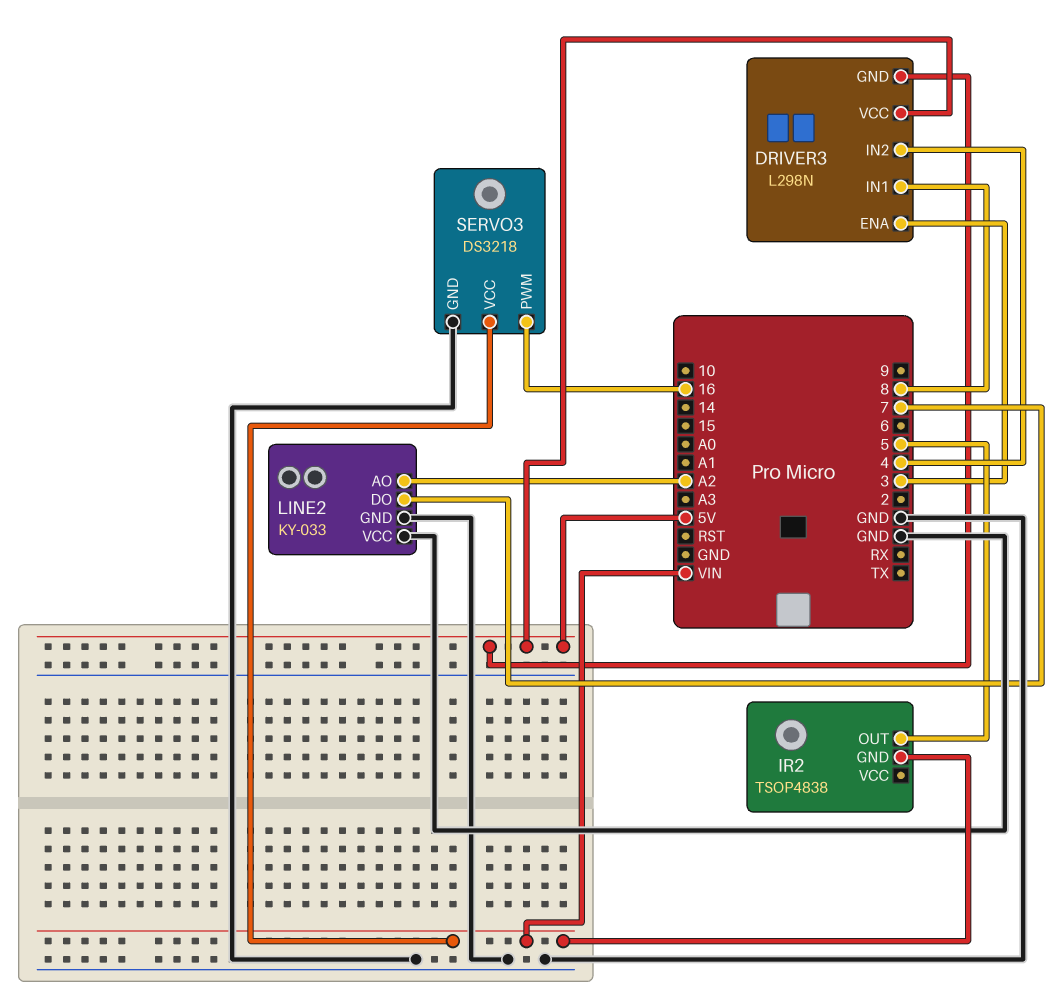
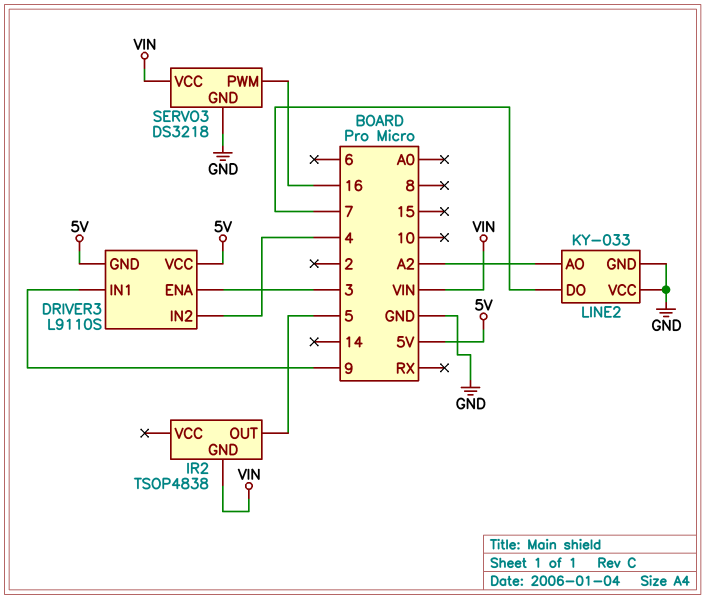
DRIVER3: L298N -> L9110S
DRIVER3 pin IN1: 8 -> 9

